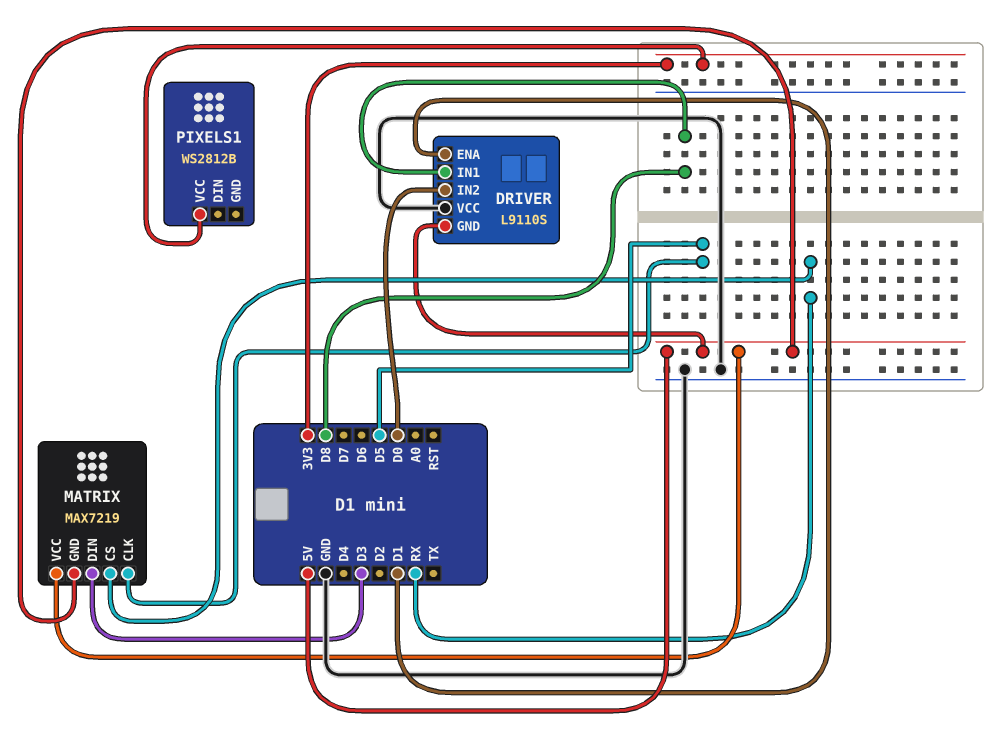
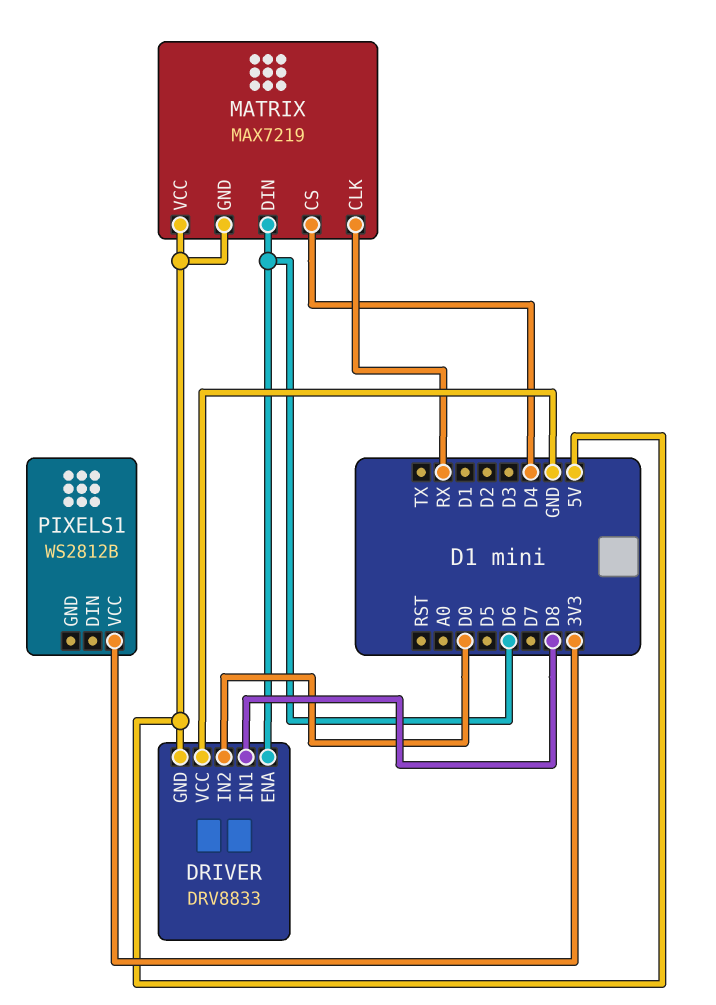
DRIVER: L9110S -> DRV8833
DRIVER pin ENA: D1 -> D6
MATRIX pin CLK: D5 -> RX
MATRIX pin CS: RX -> D4
MATRIX pin DIN: D3 -> D6

